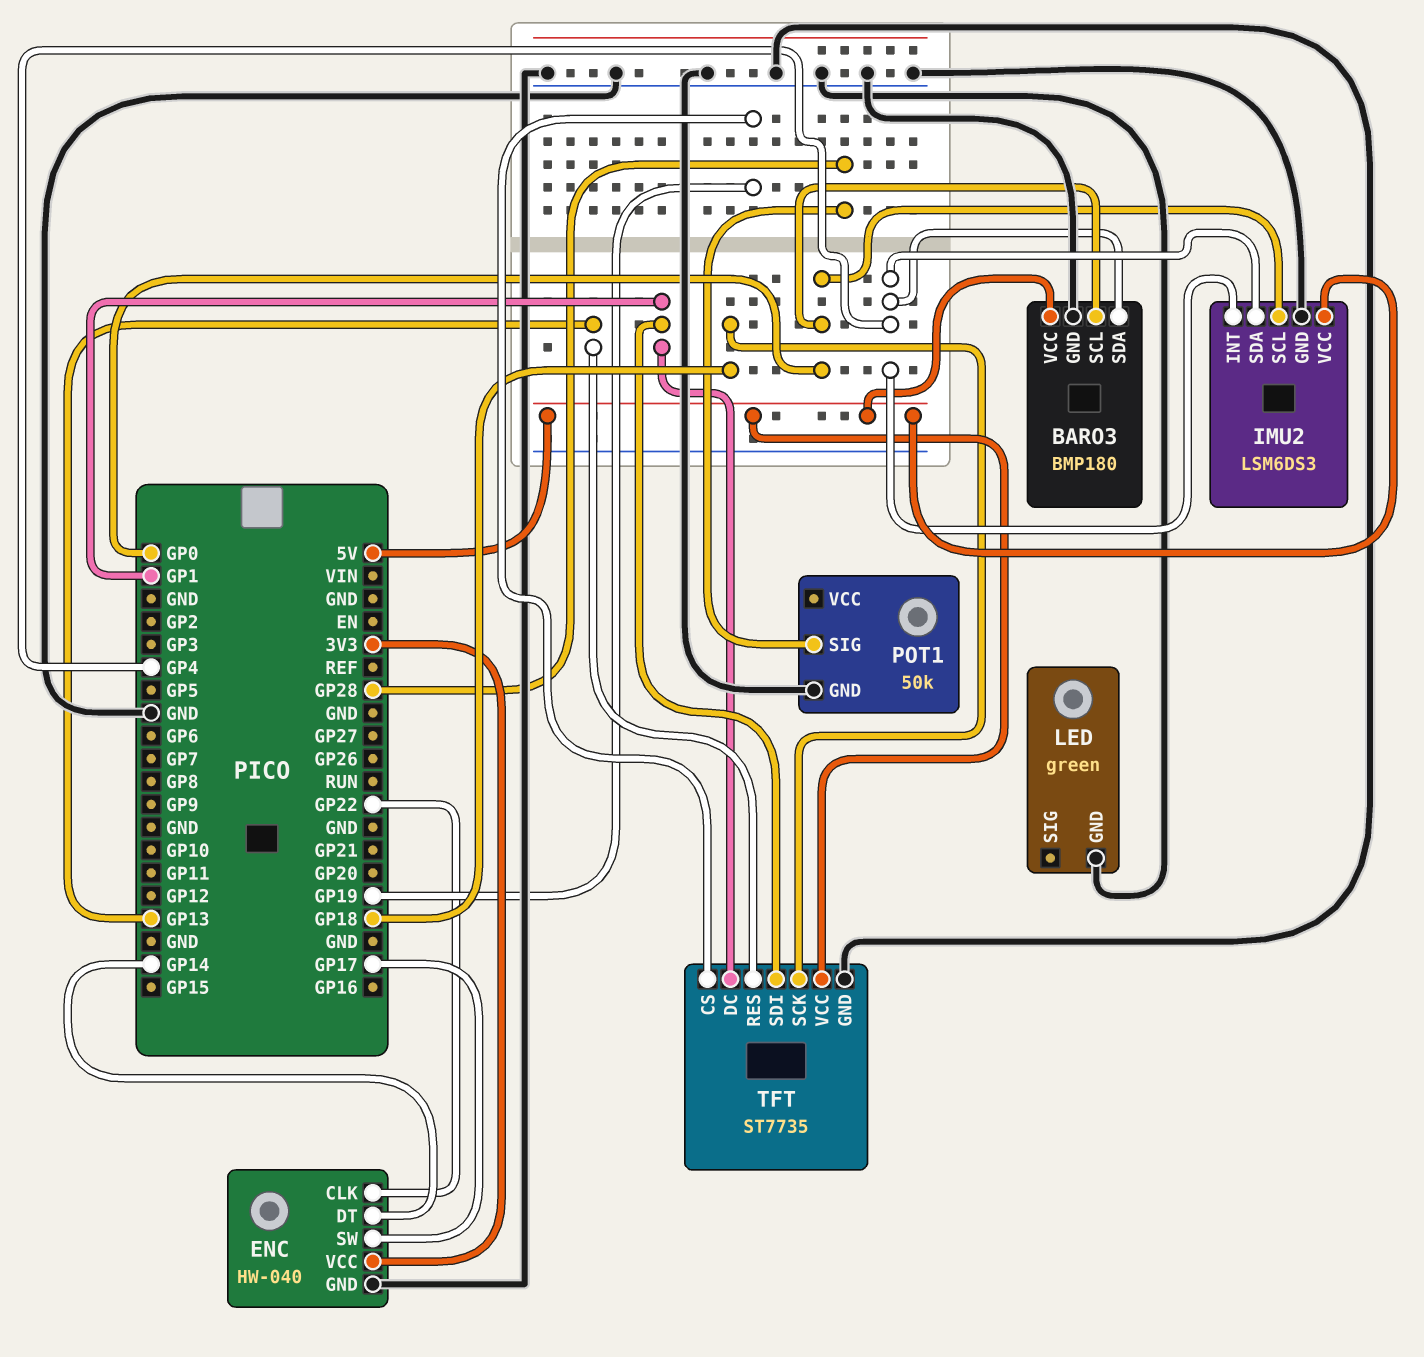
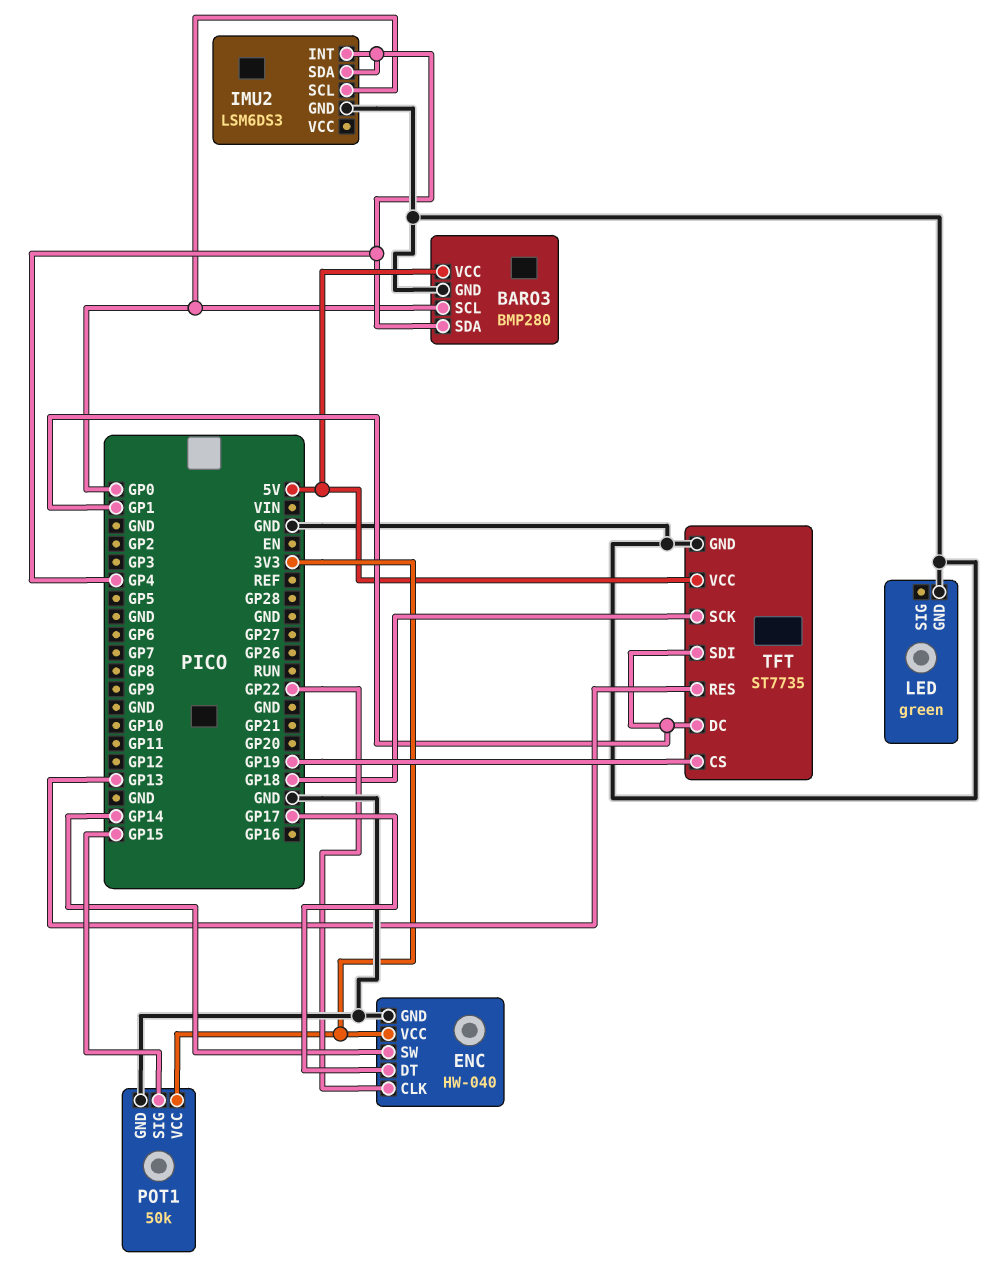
BARO3: BMP180 -> BMP280
ENC pin DT: GP14 -> GP17
ENC pin SW: GP17 -> GP14
IMU2 pin VCC: 5V -> none
POT1 pin SIG: GP28 -> GP15
POT1 pin VCC: none -> 3V3

